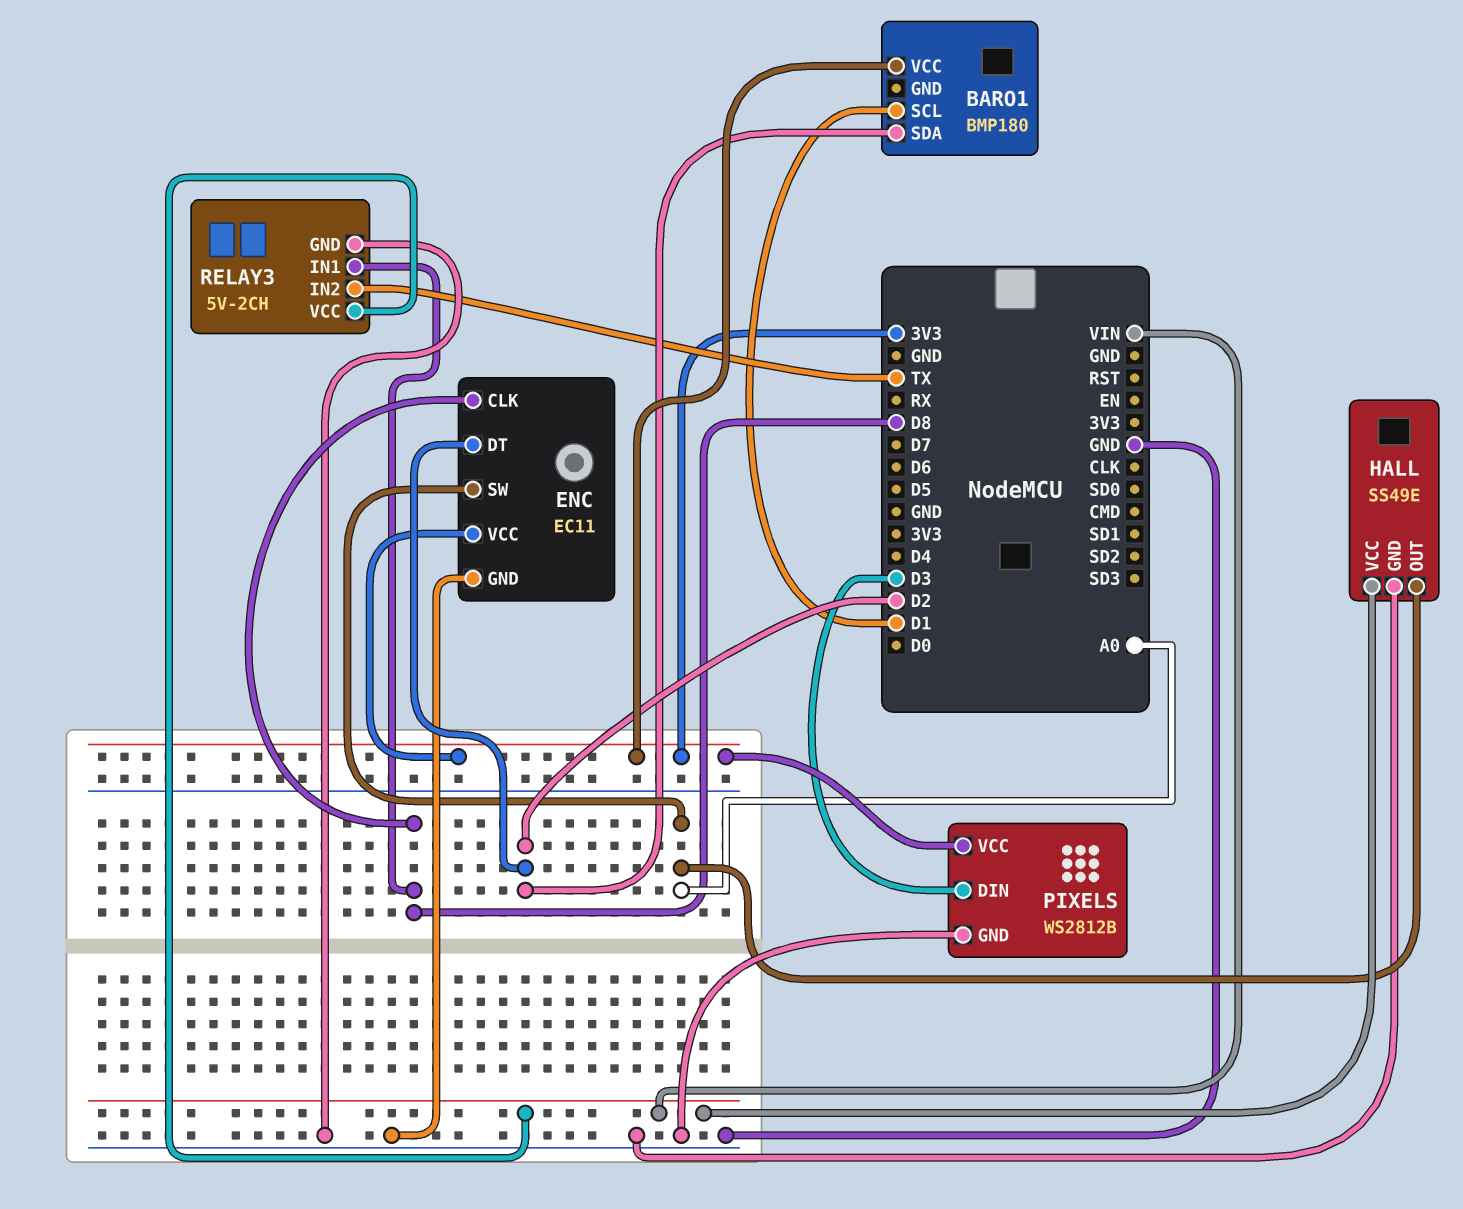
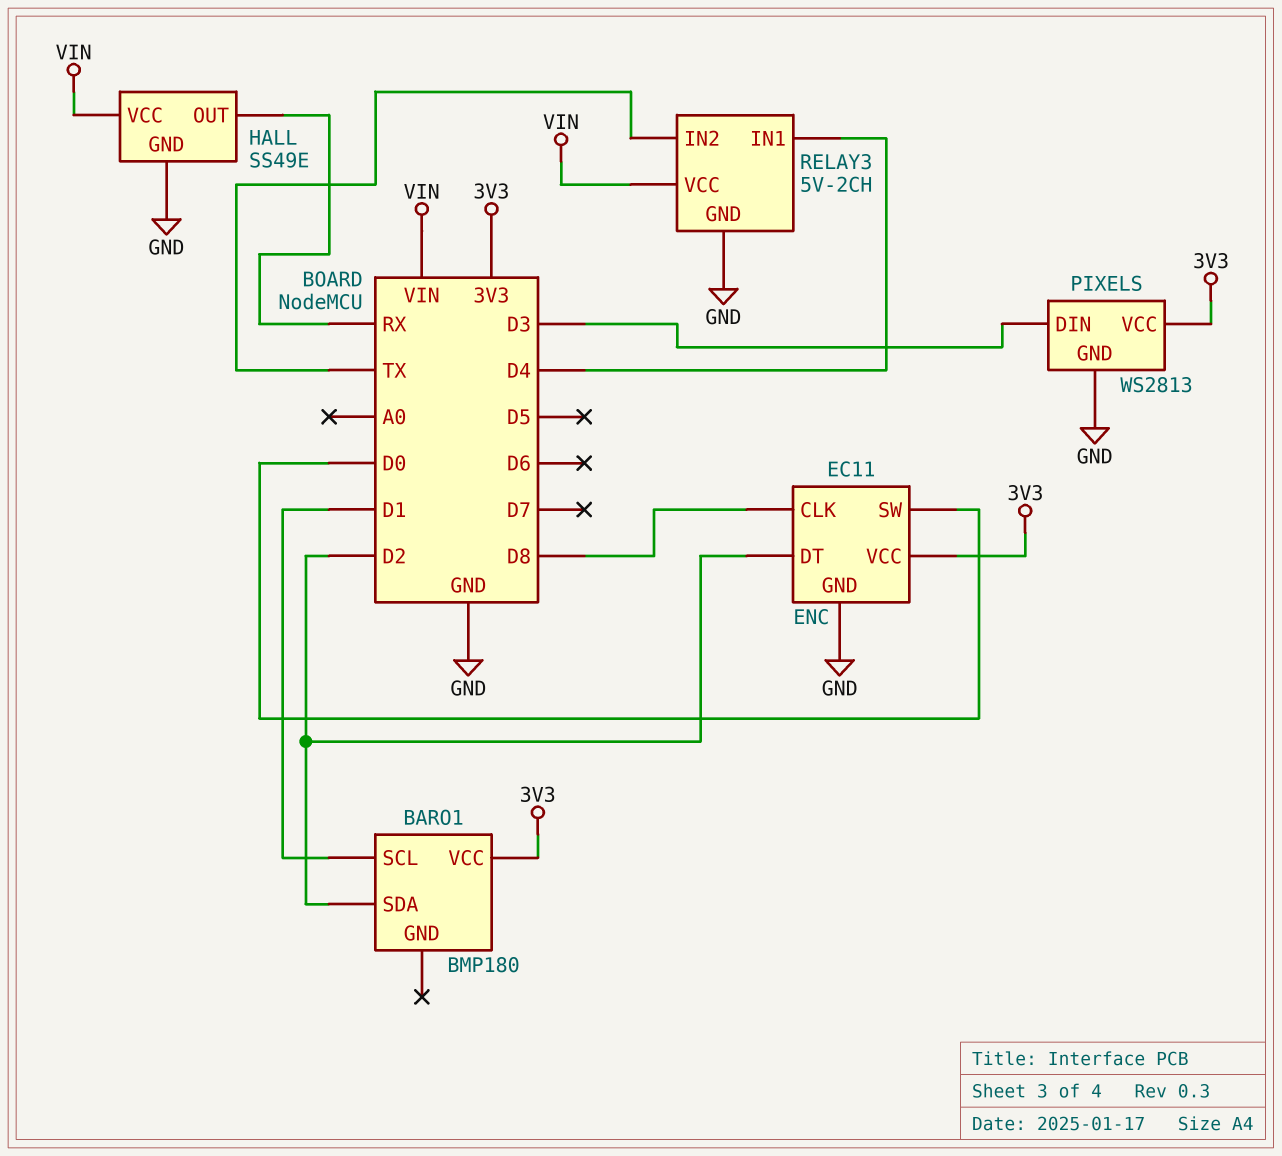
ENC pin SW: A0 -> D0
HALL pin OUT: A0 -> RX
PIXELS: WS2812B -> WS2813
RELAY3 pin IN1: D8 -> D4

